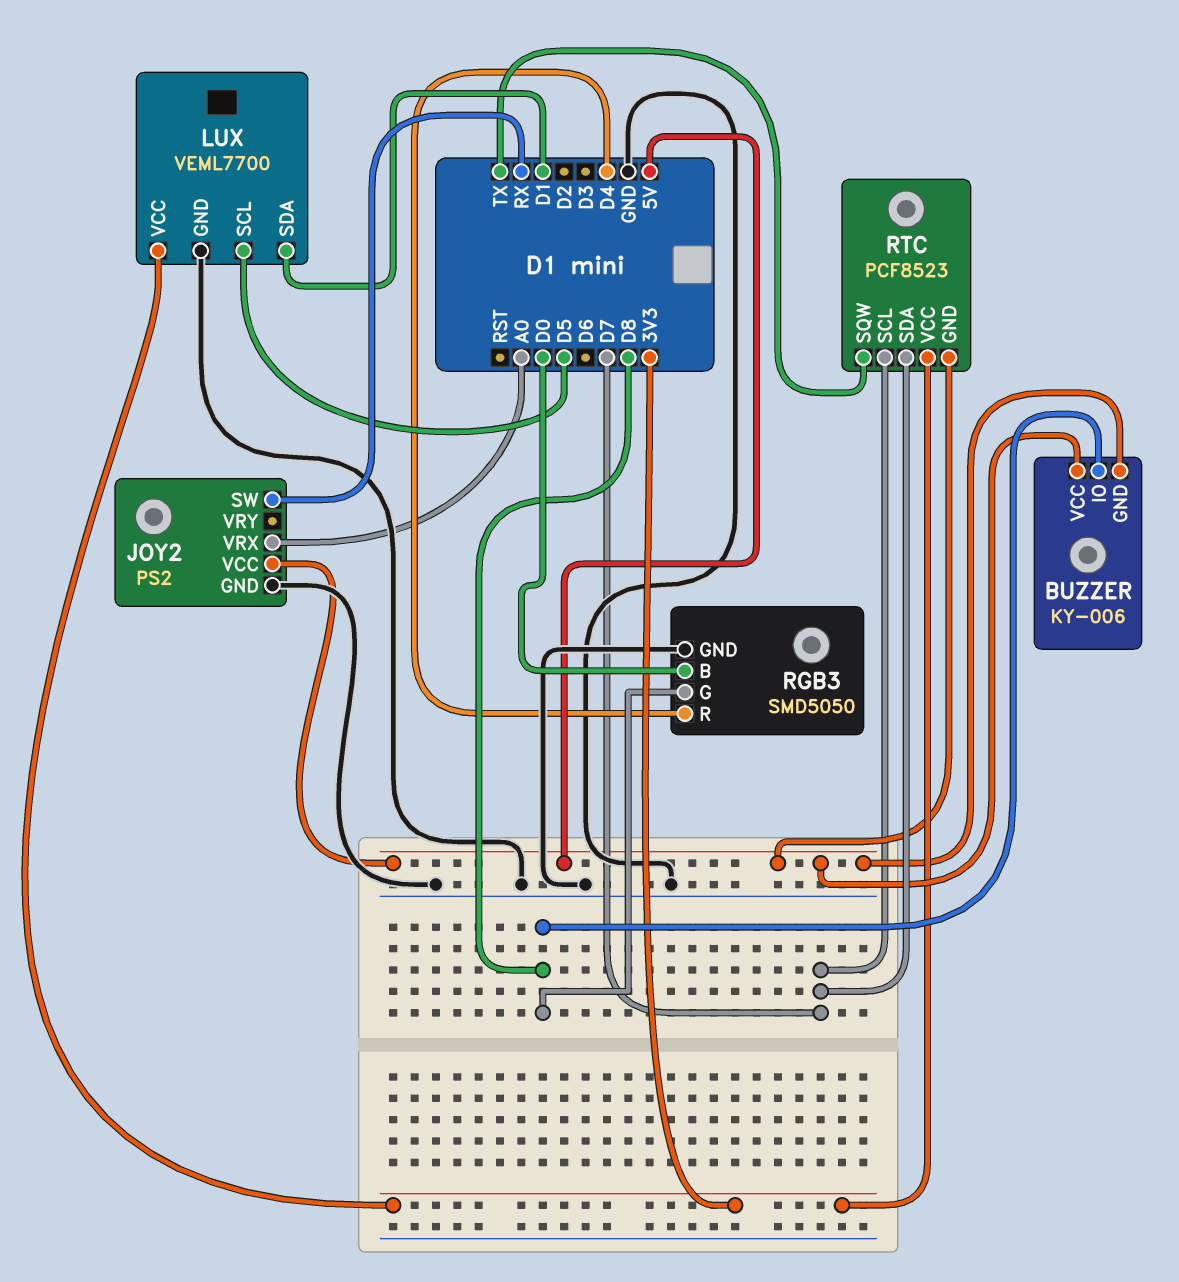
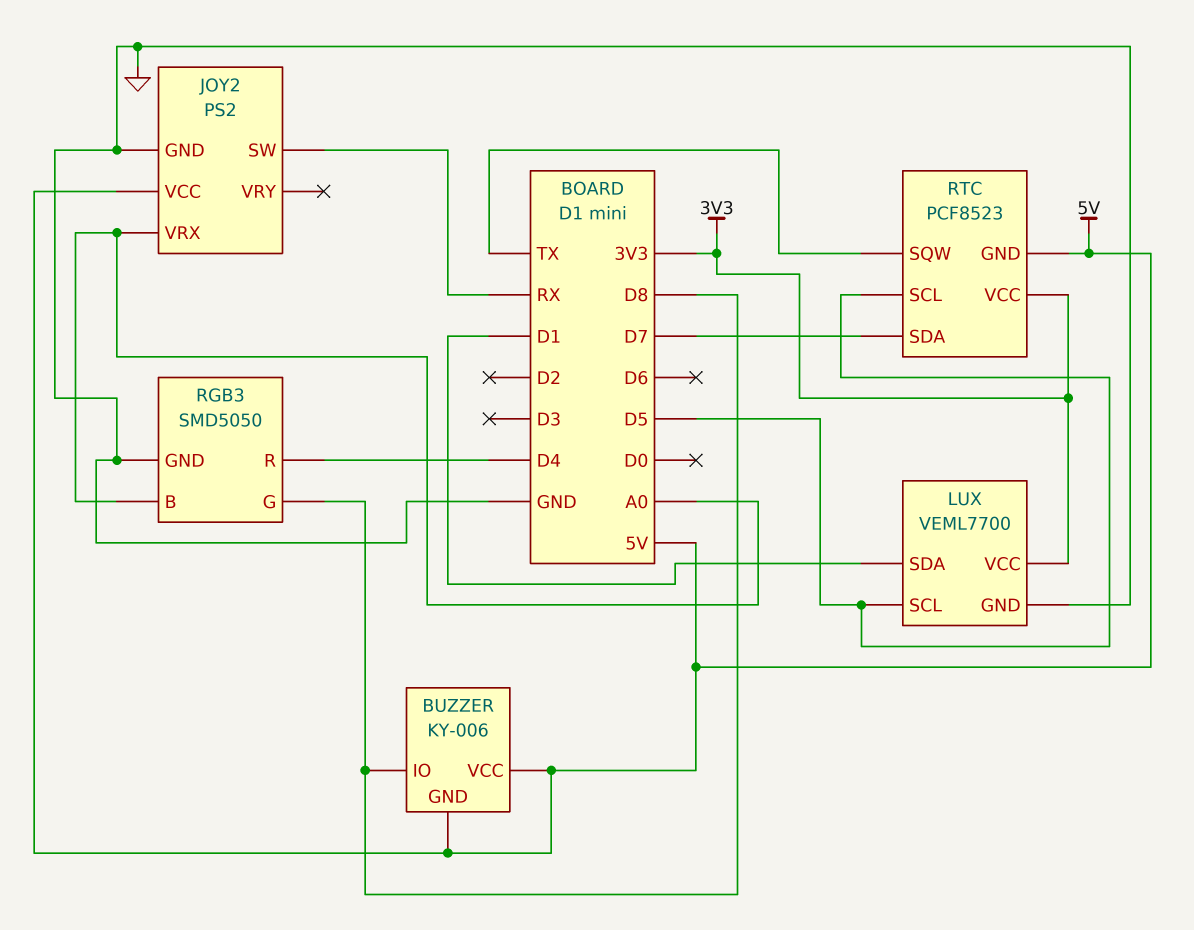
RGB3 pin B: D0 -> A0
RTC pin SCL: D7 -> D5

